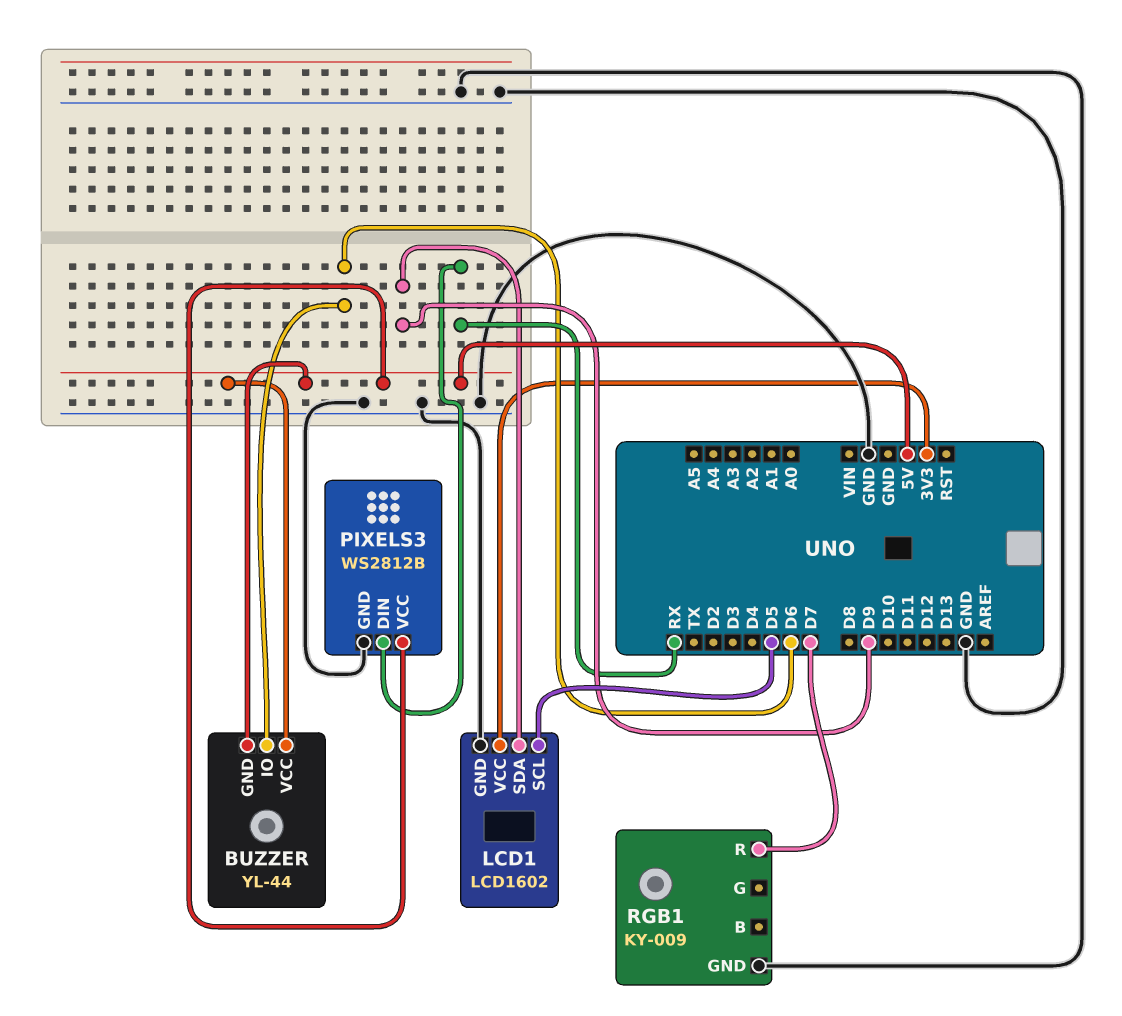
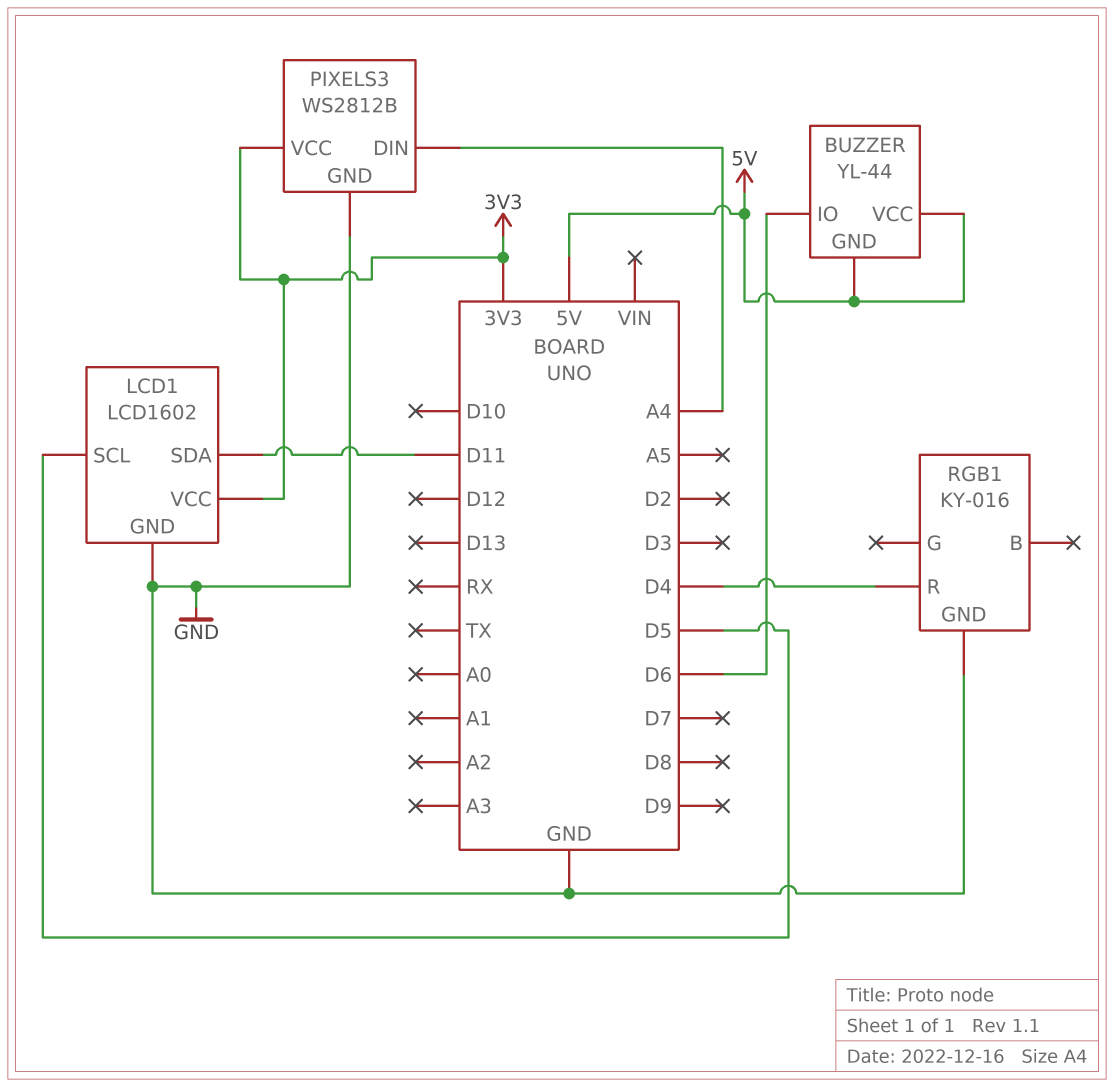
LCD1 pin SDA: D9 -> D11
PIXELS3 pin DIN: RX -> A4
PIXELS3 pin VCC: 5V -> 3V3
RGB1: KY-009 -> KY-016
RGB1 pin R: D7 -> D4

